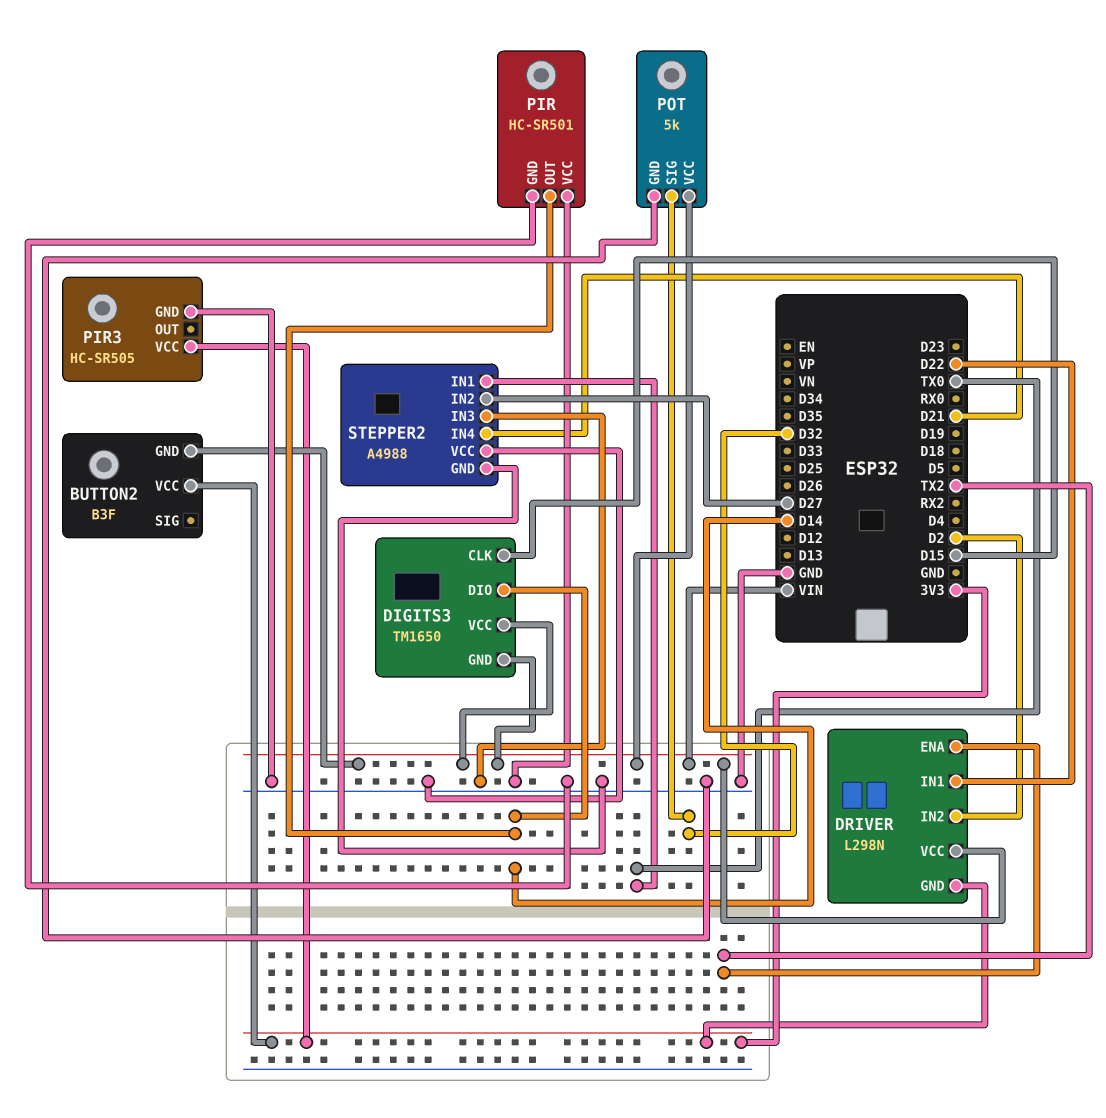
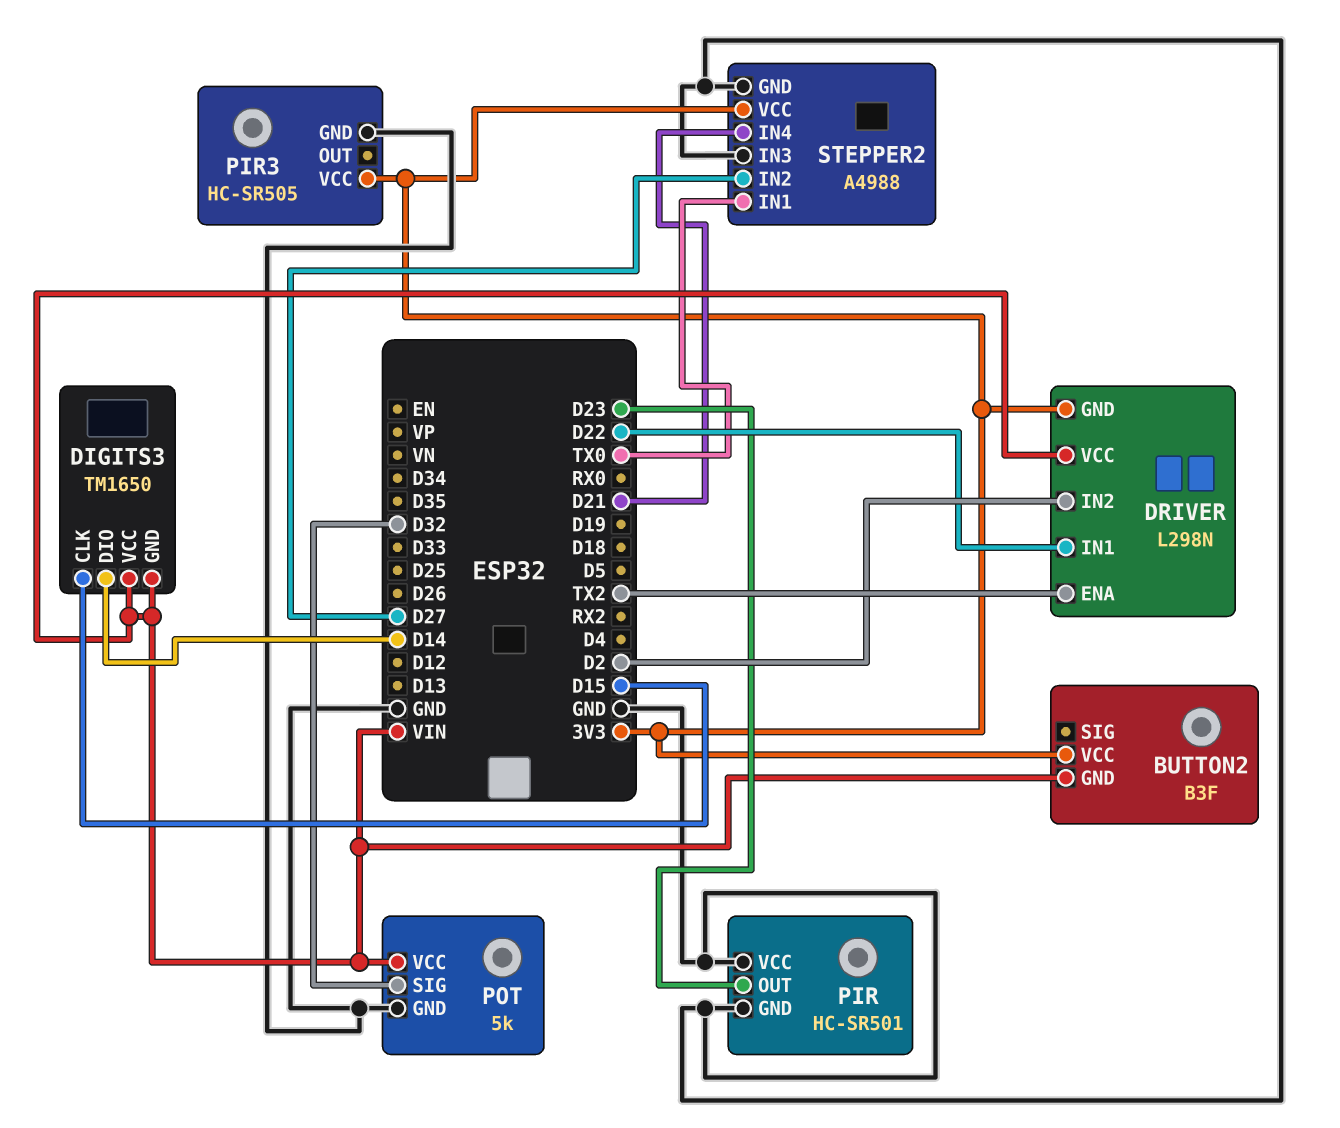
PIR pin OUT: D14 -> D23
STEPPER2 pin VCC: GND -> 3V3

